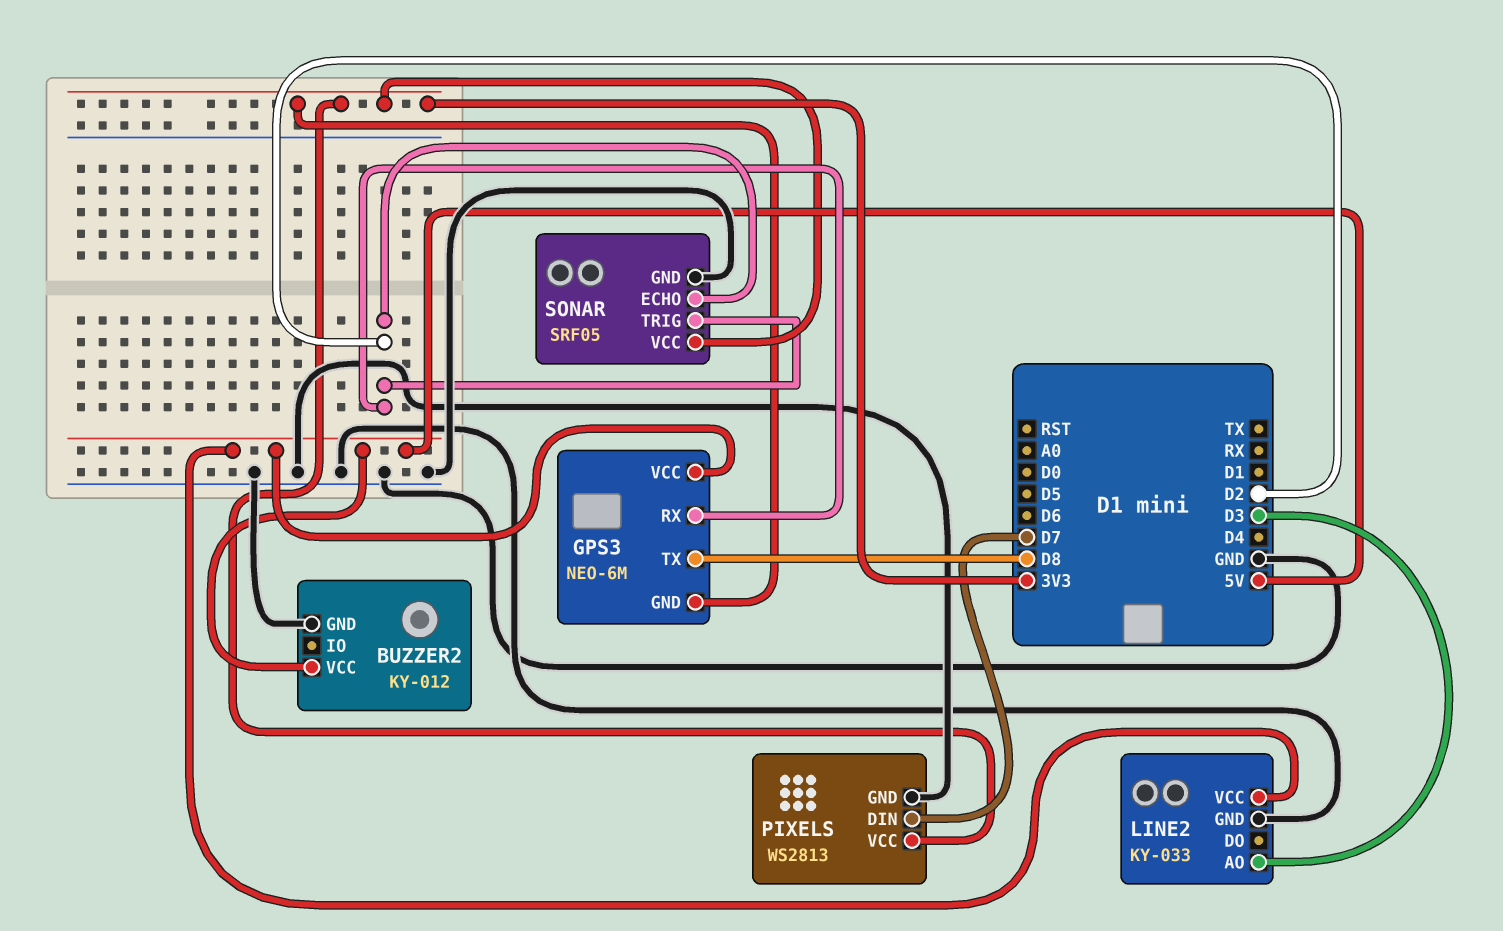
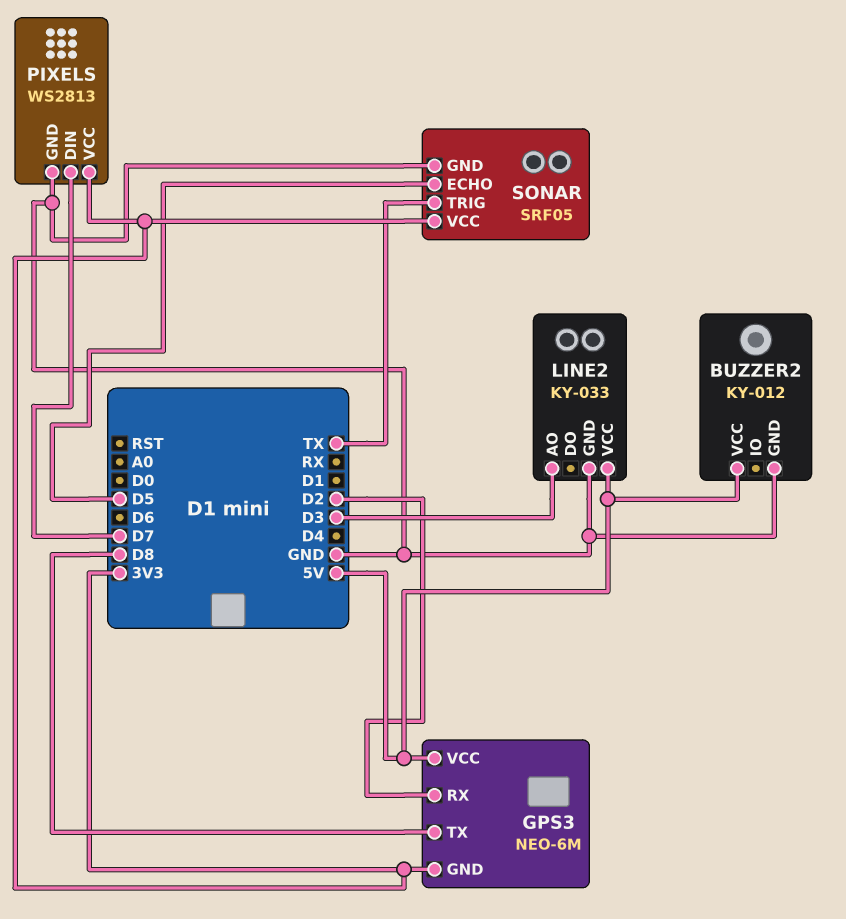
SONAR pin ECHO: D2 -> D5
SONAR pin TRIG: D2 -> TX

